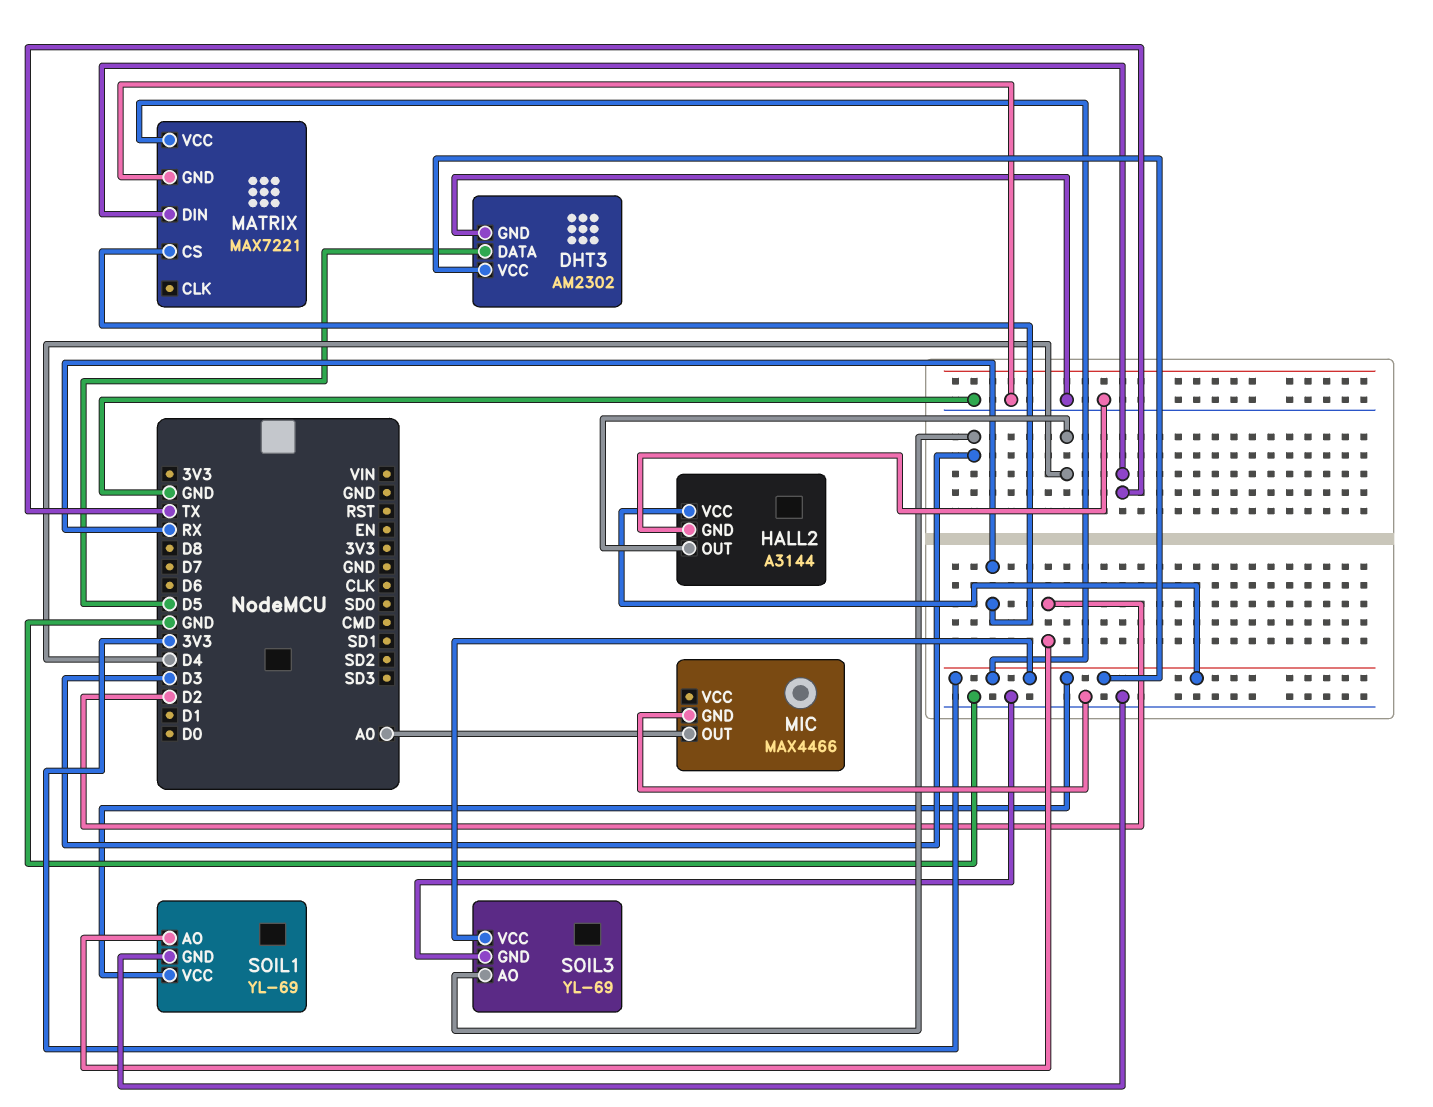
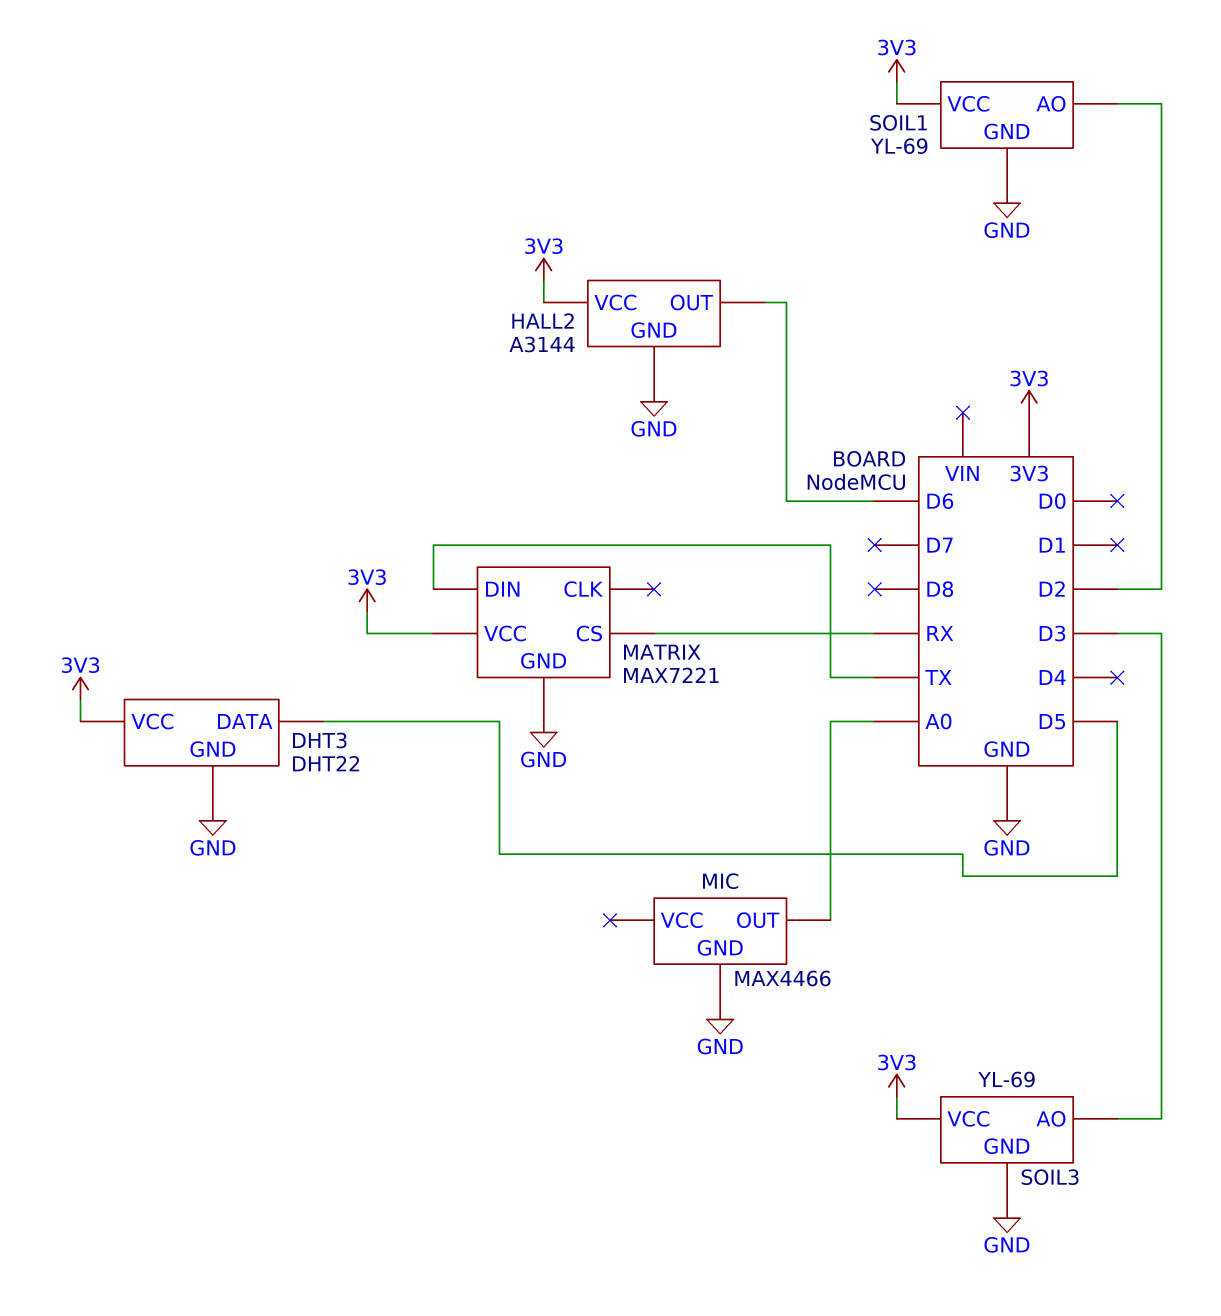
DHT3: AM2302 -> DHT22
HALL2 pin OUT: D4 -> D6

